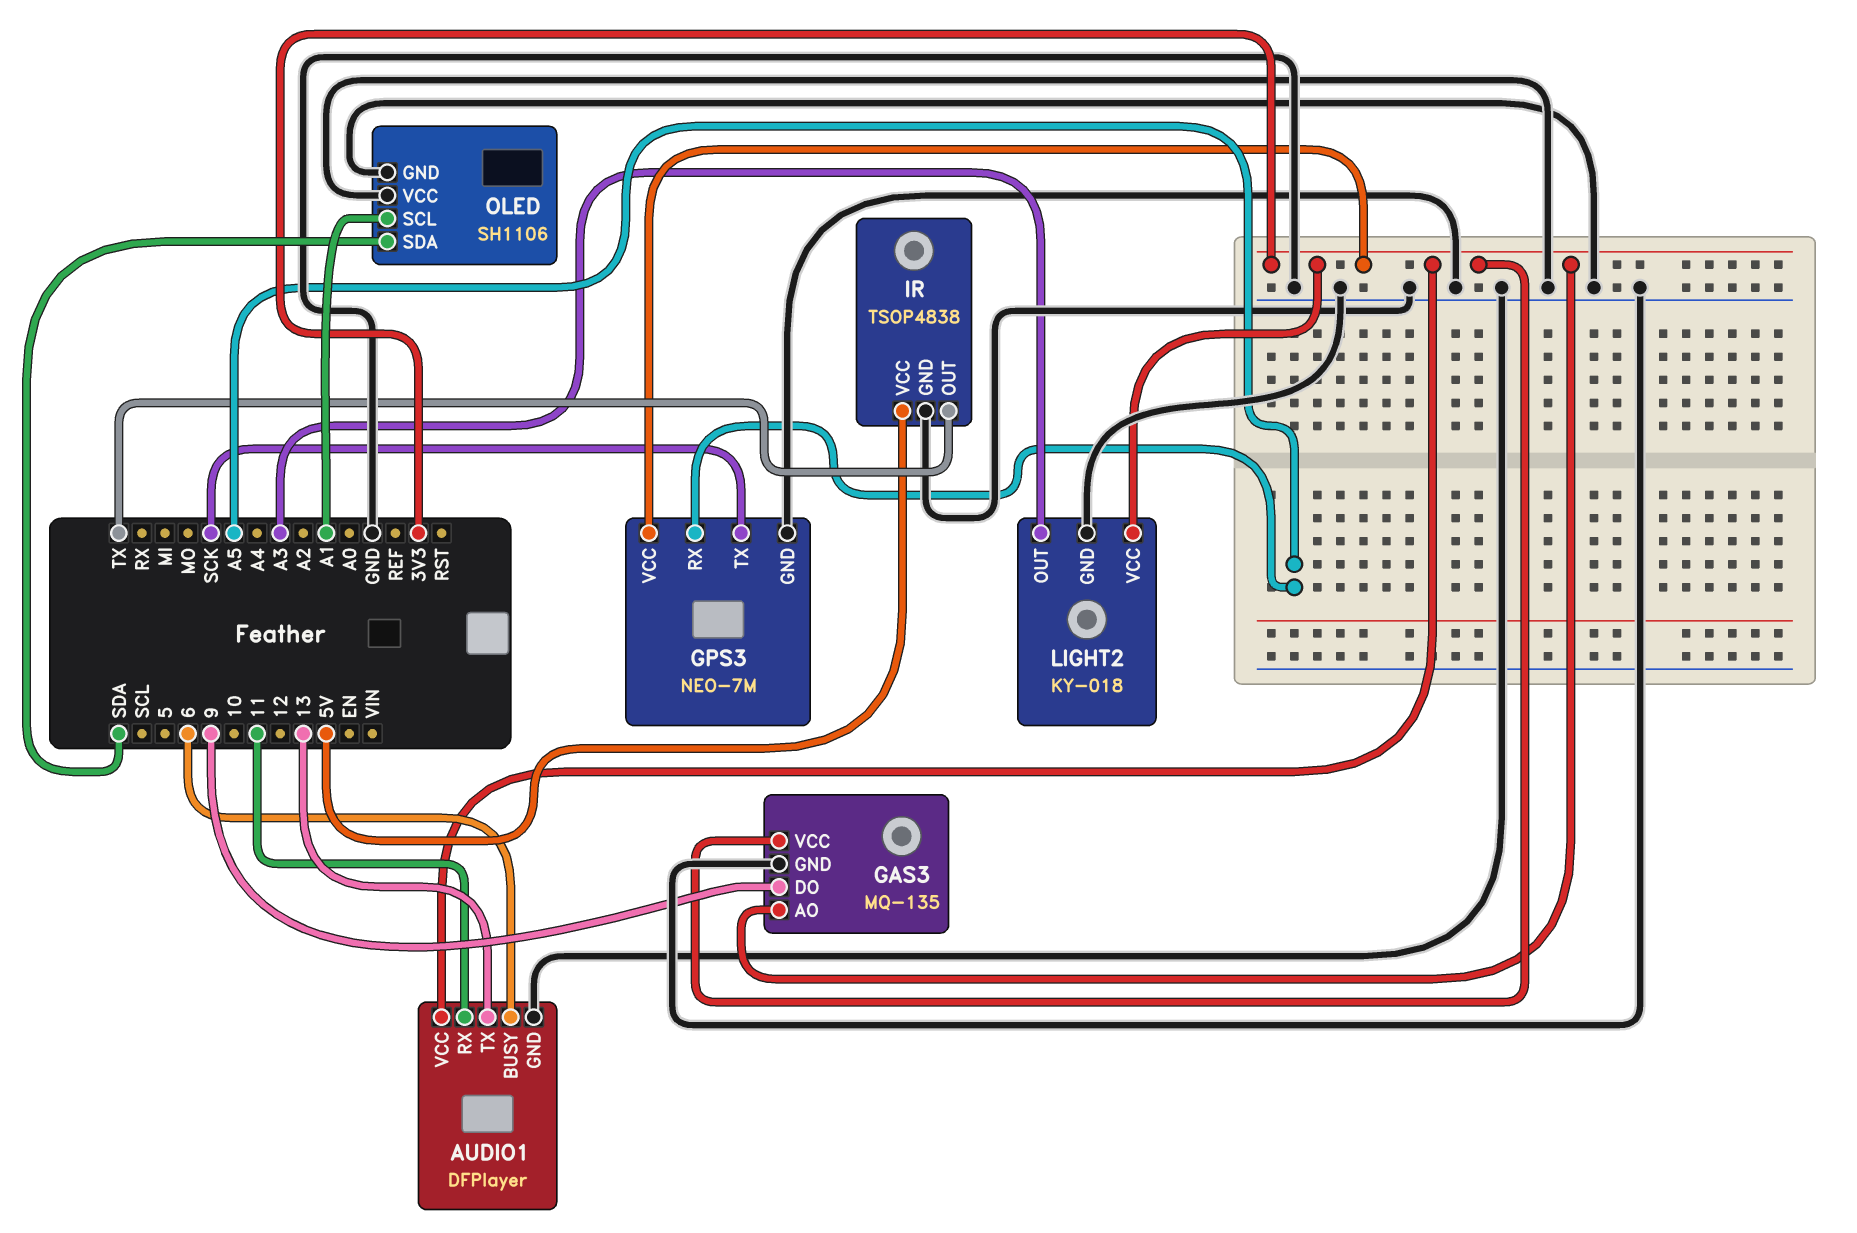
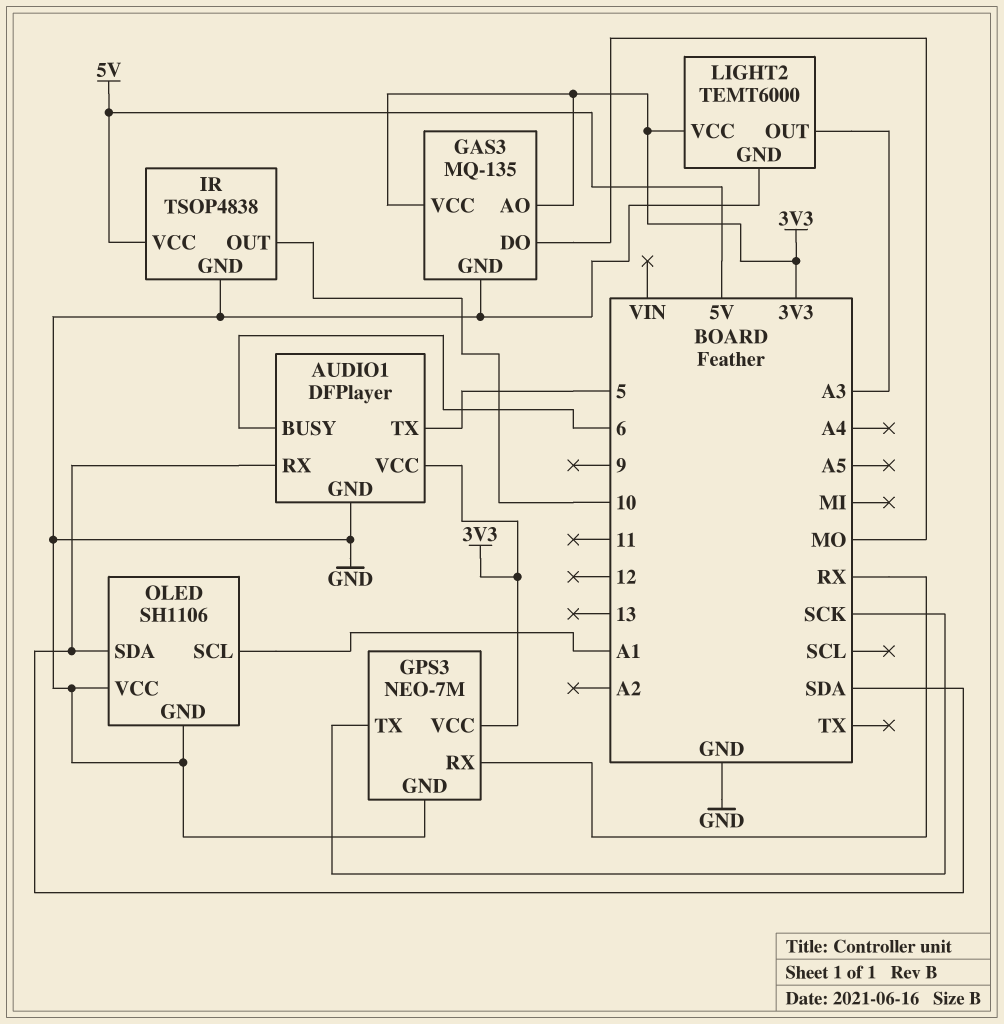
AUDIO1 pin RX: 11 -> SDA
AUDIO1 pin TX: 13 -> 5
GAS3 pin DO: 9 -> MO
GPS3 pin RX: A5 -> RX
IR pin OUT: TX -> 10
LIGHT2: KY-018 -> TEMT6000

